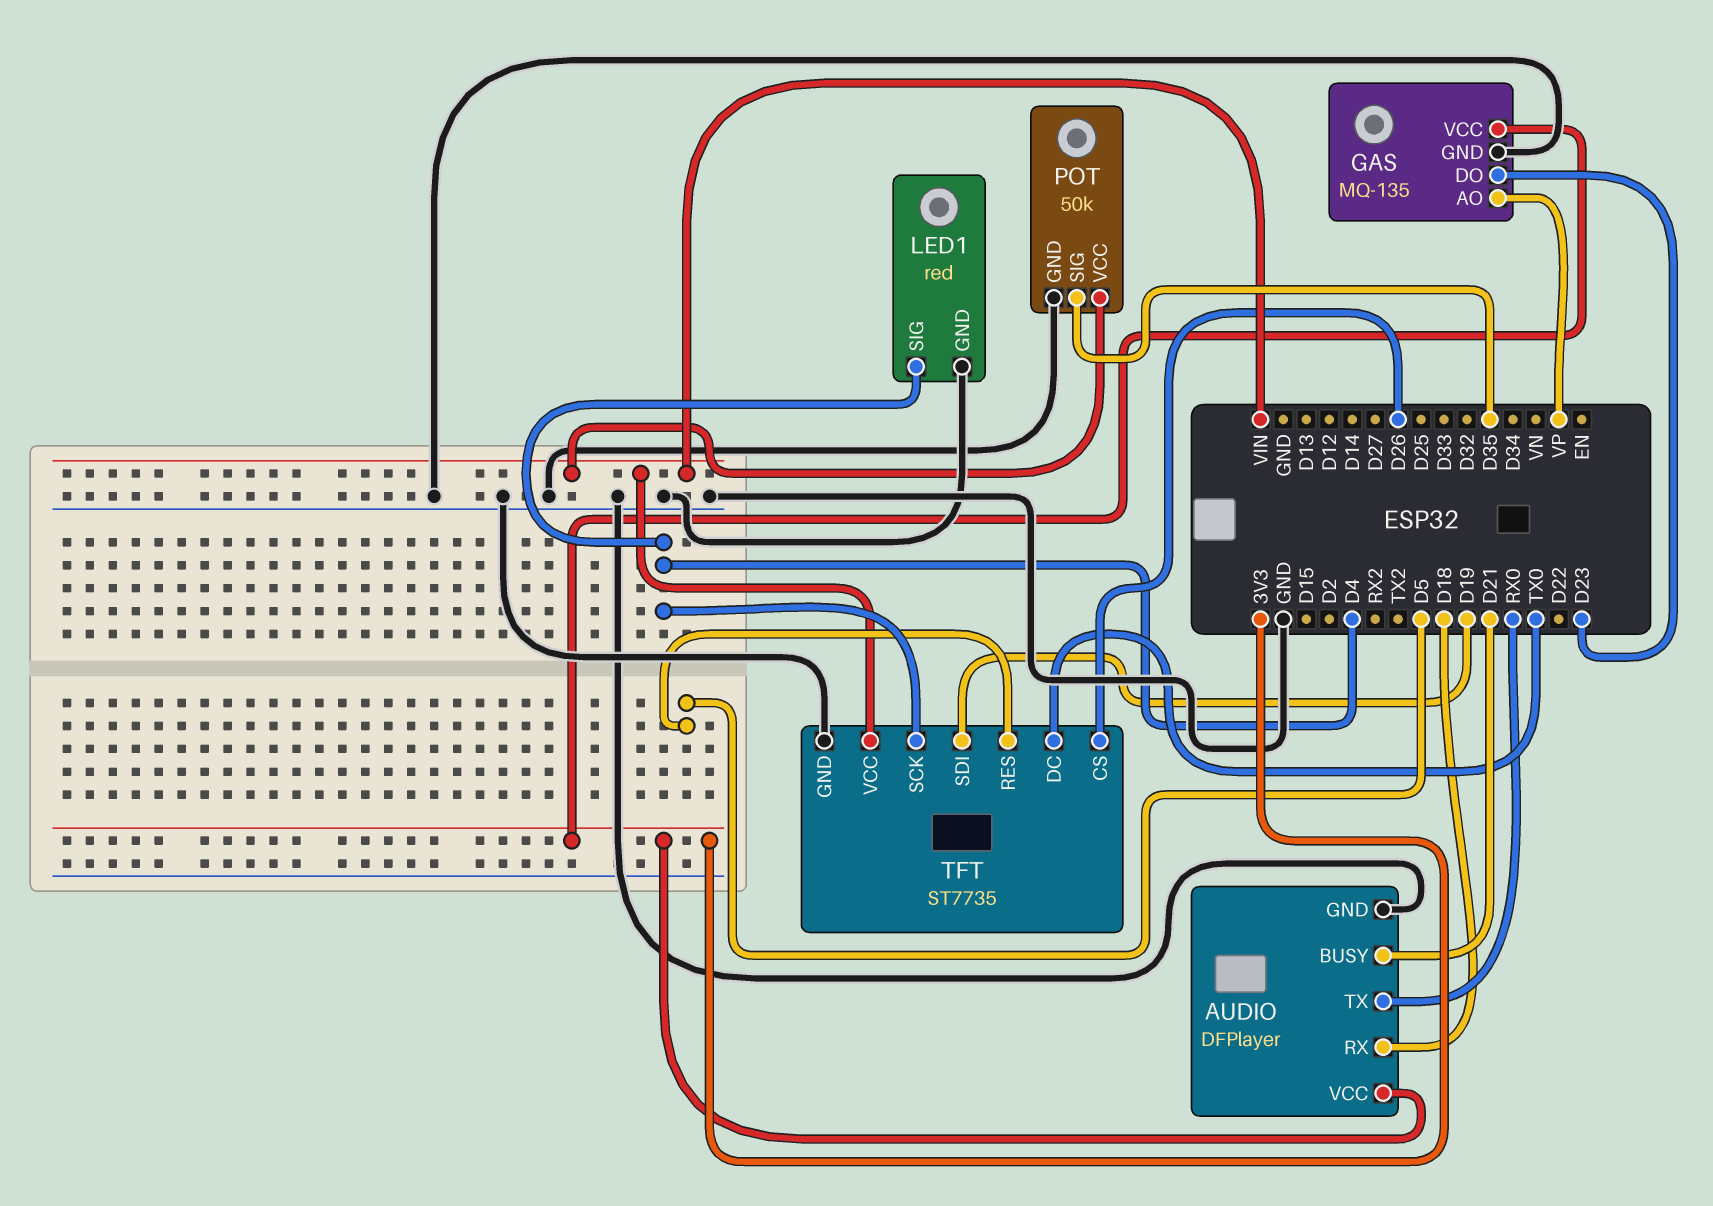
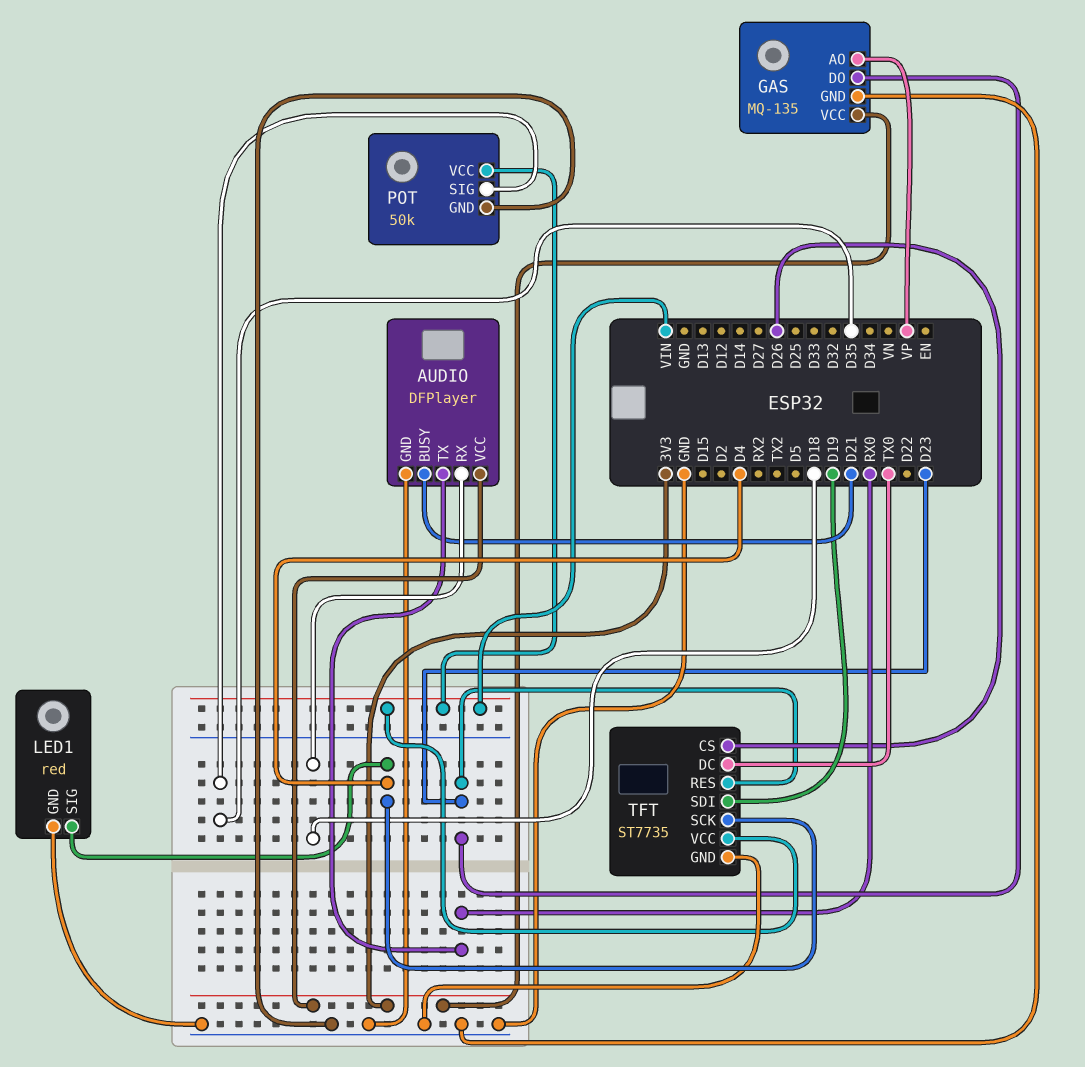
TFT pin RES: D5 -> D23

